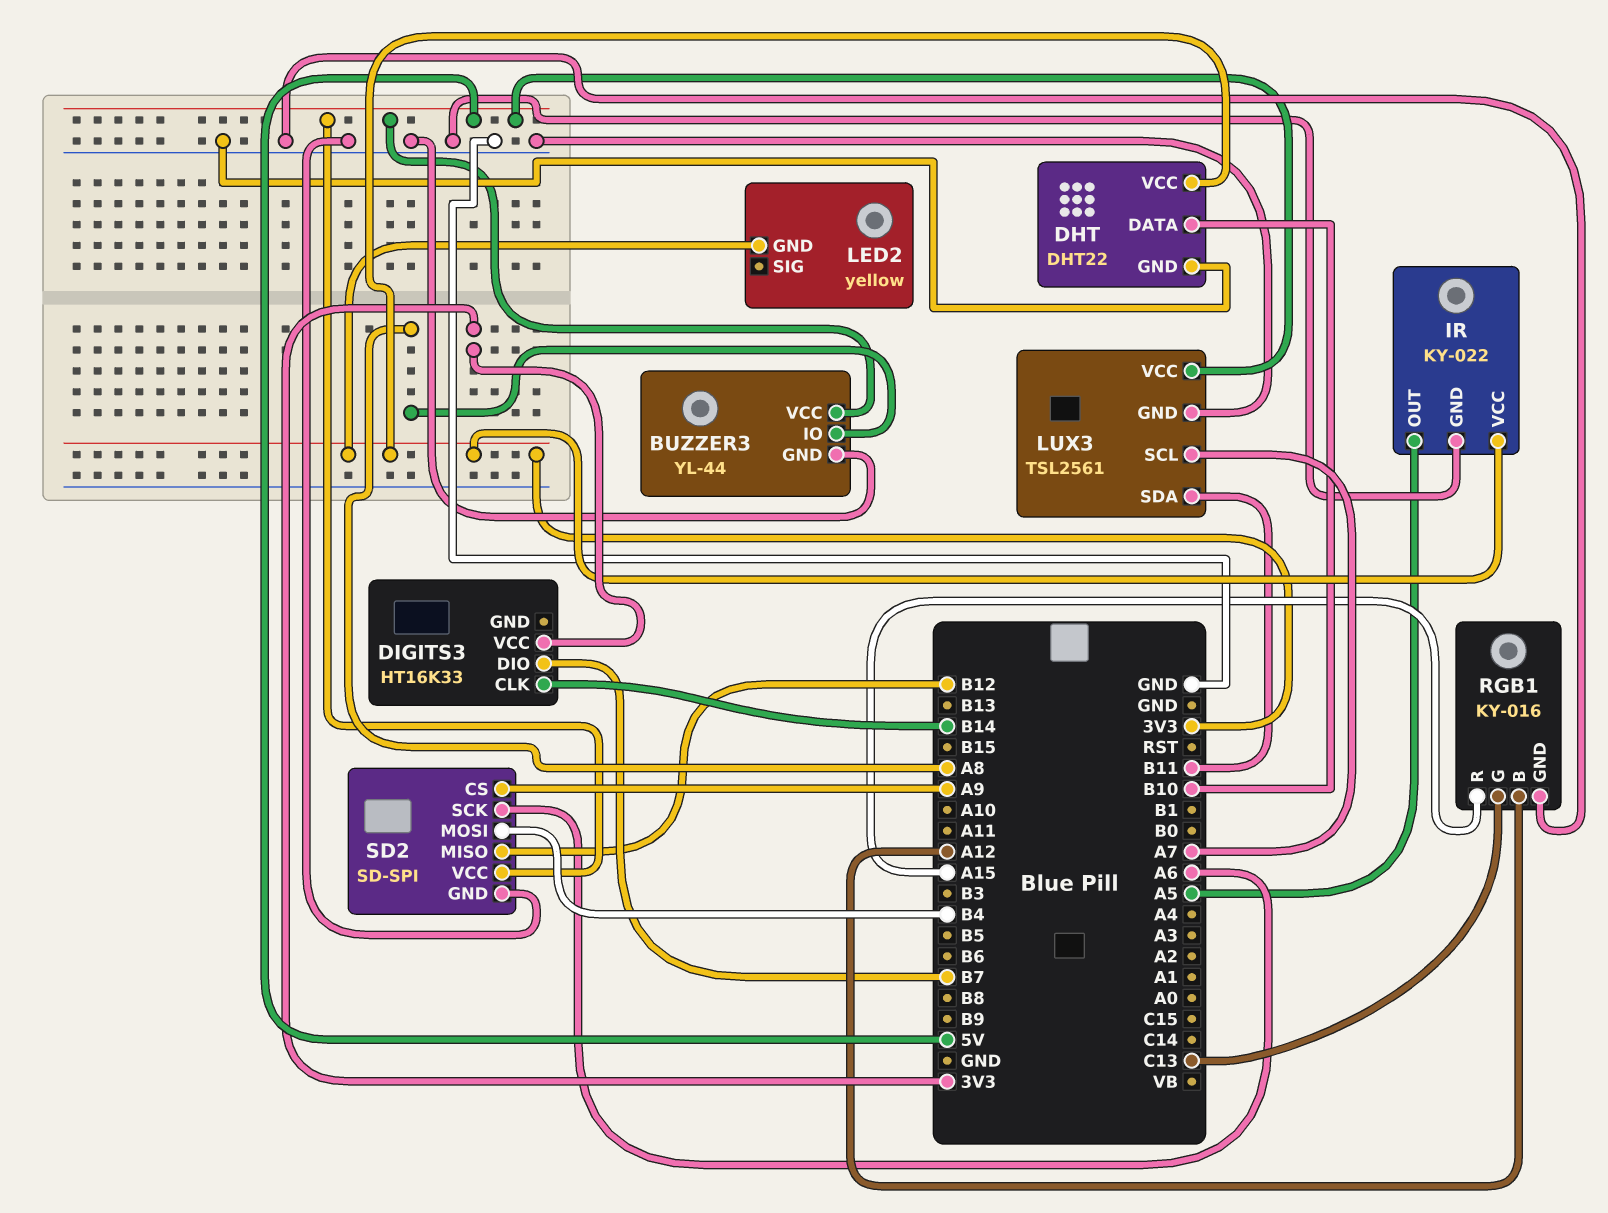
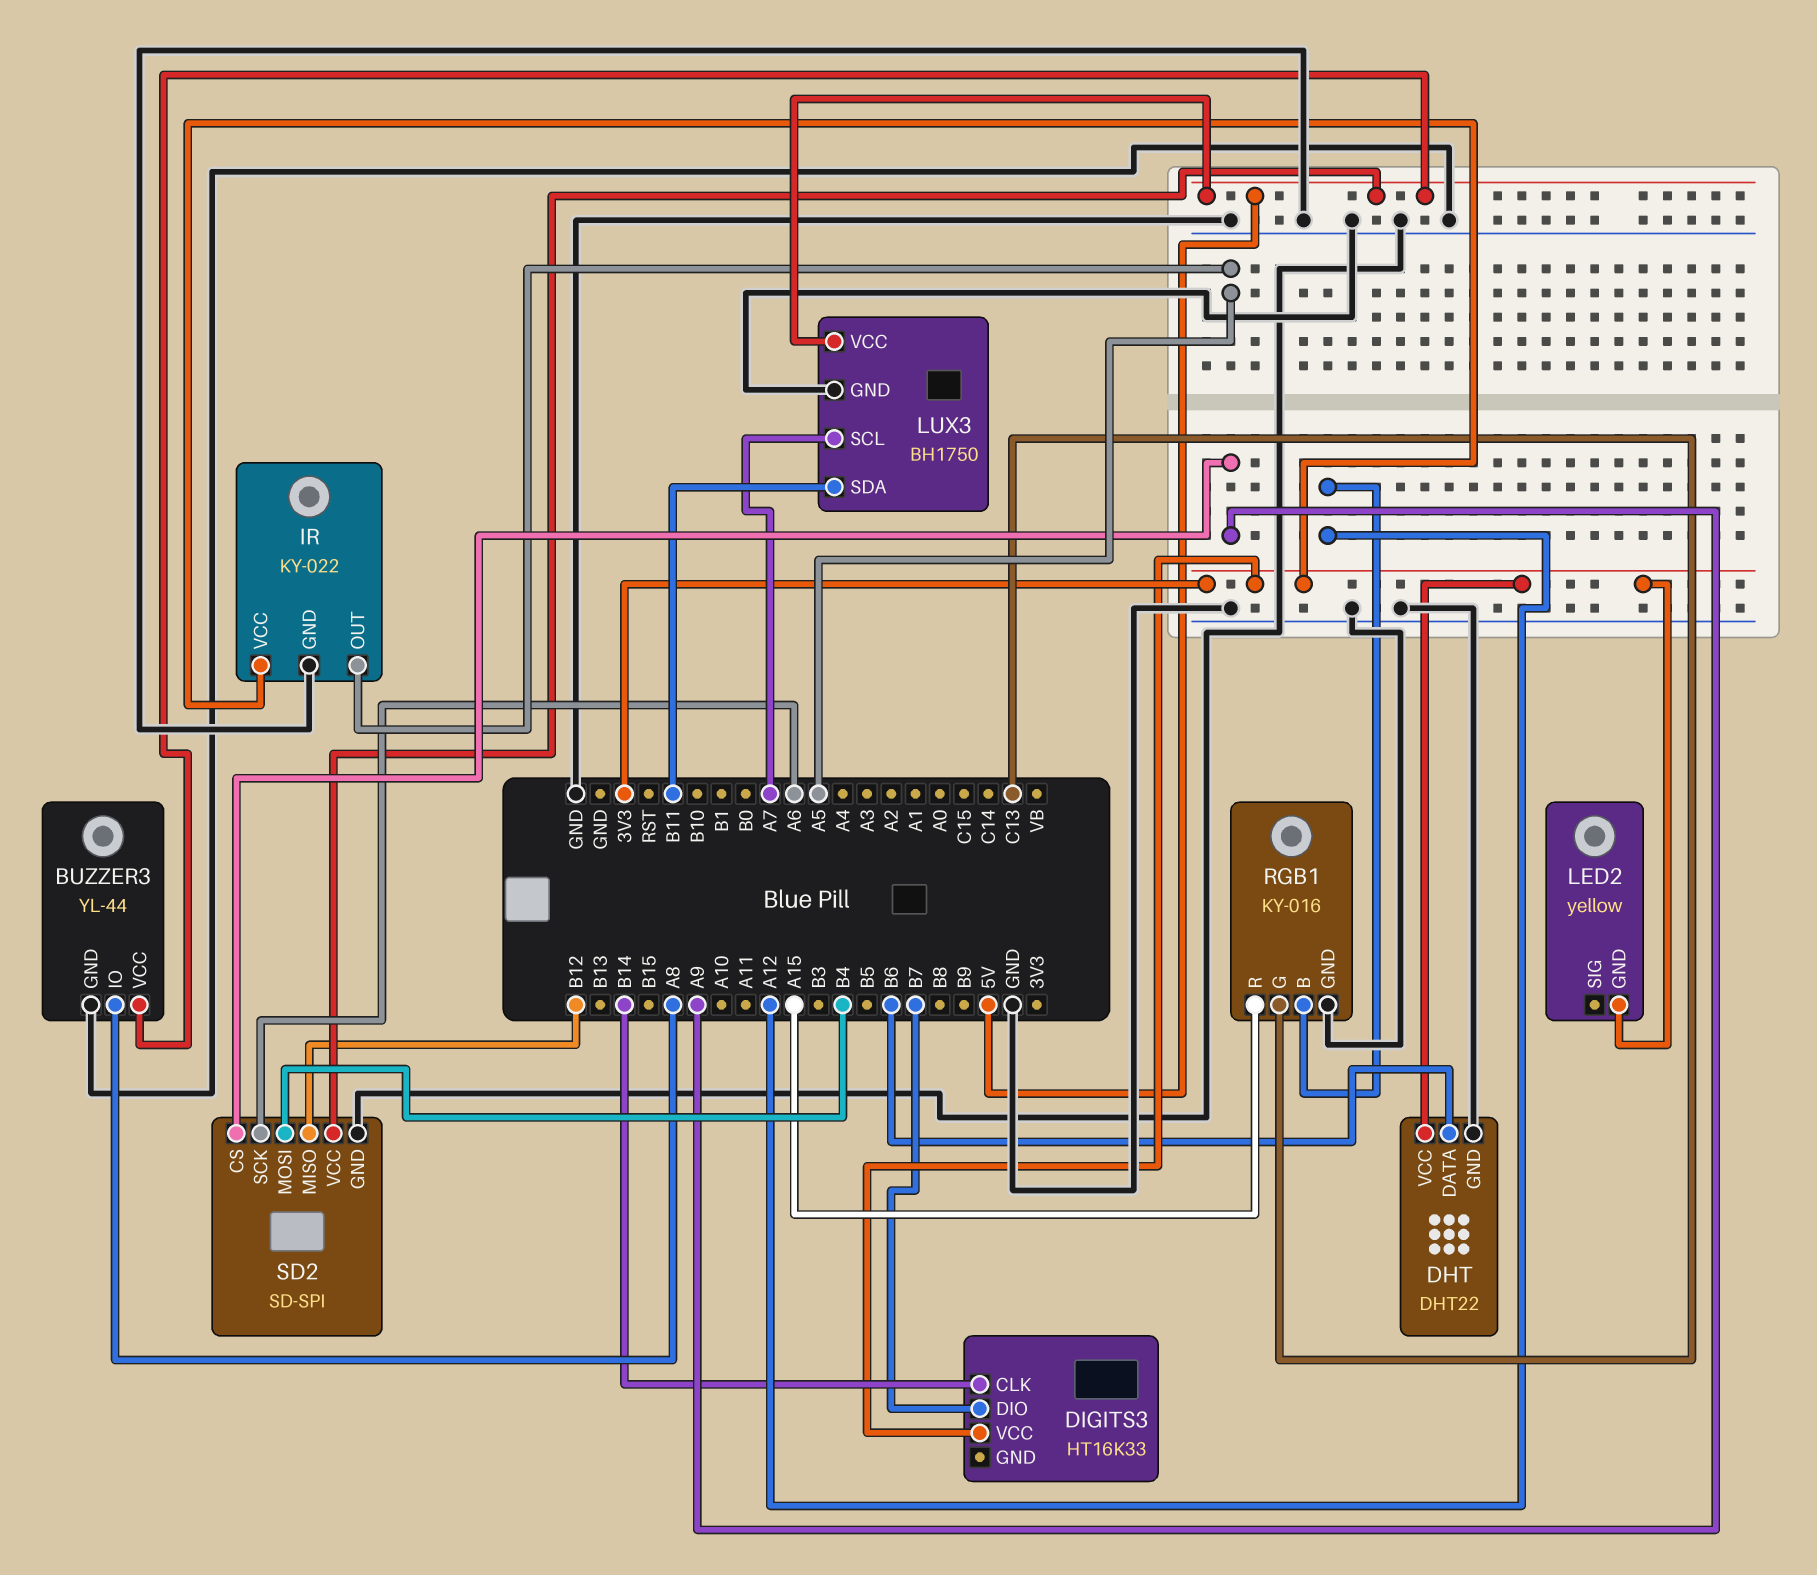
DHT pin DATA: B10 -> B6
LUX3: TSL2561 -> BH1750

